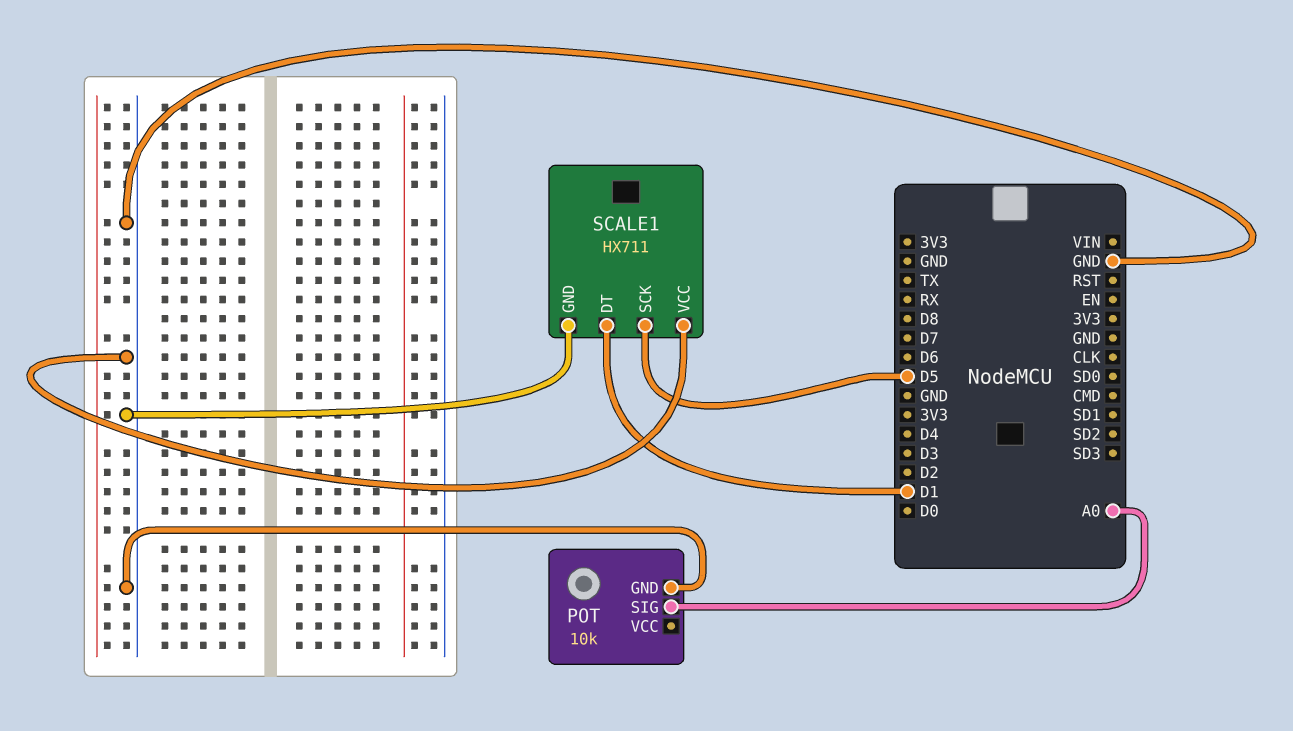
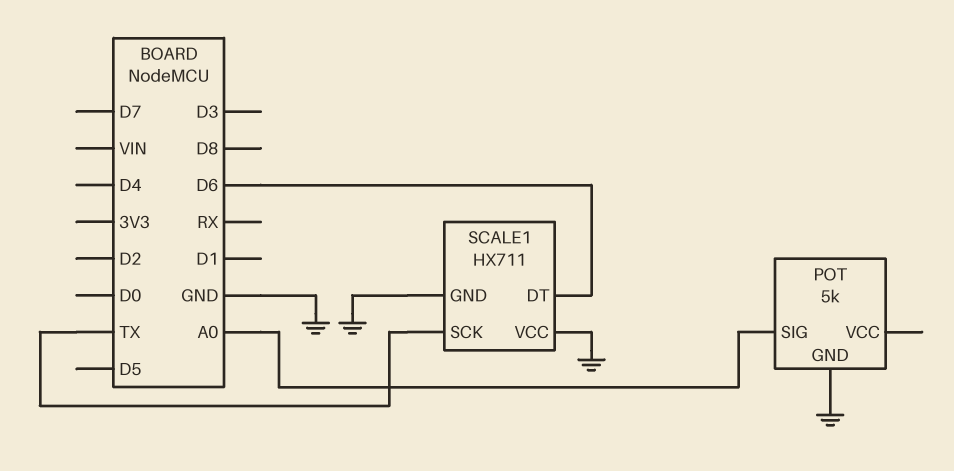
POT: 10k -> 5k
SCALE1 pin DT: D1 -> D6
SCALE1 pin SCK: D5 -> TX

